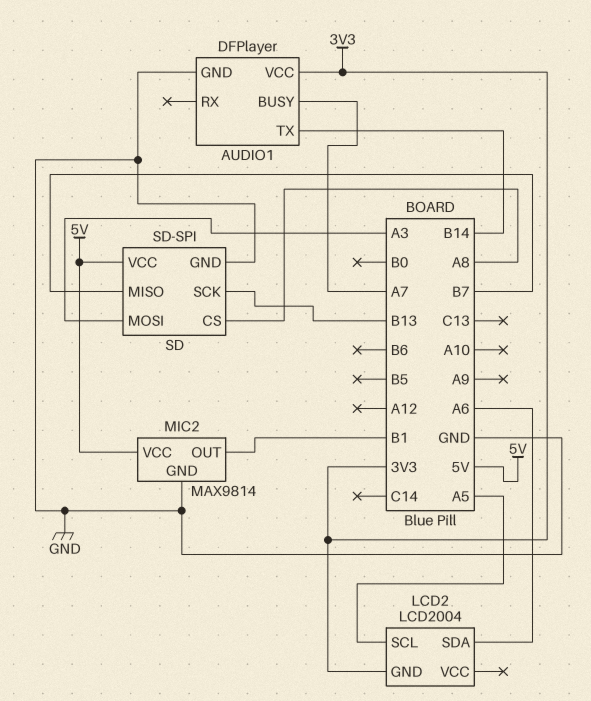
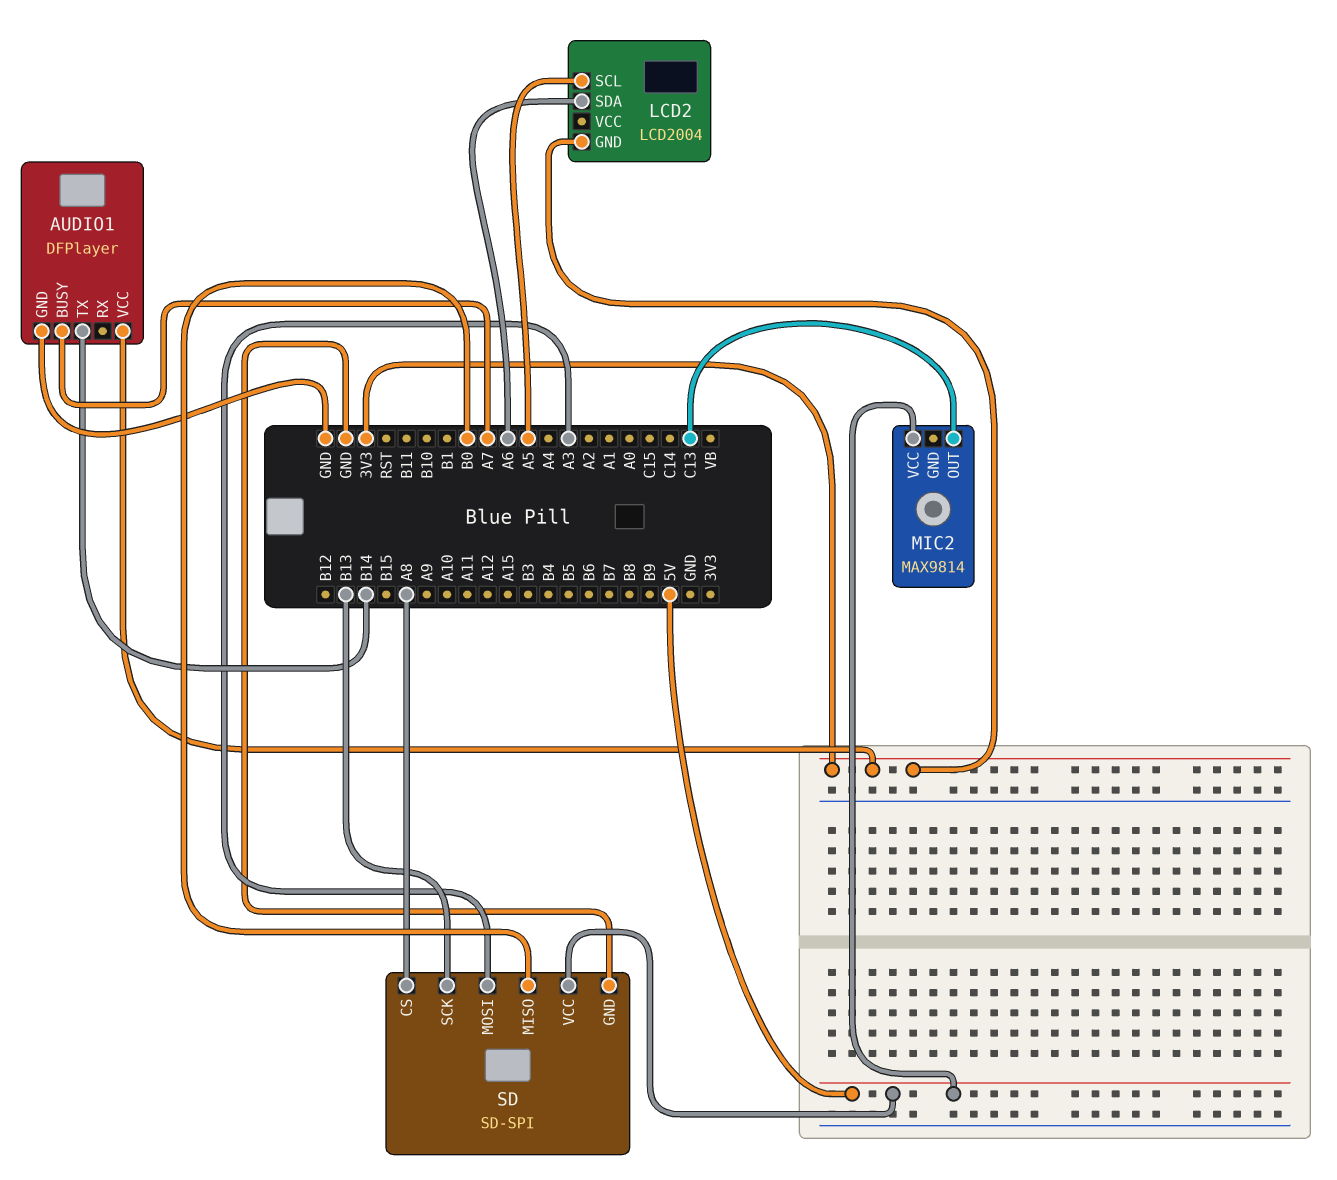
MIC2 pin GND: GND -> none
MIC2 pin OUT: B1 -> C13
SD pin MISO: B7 -> B0

